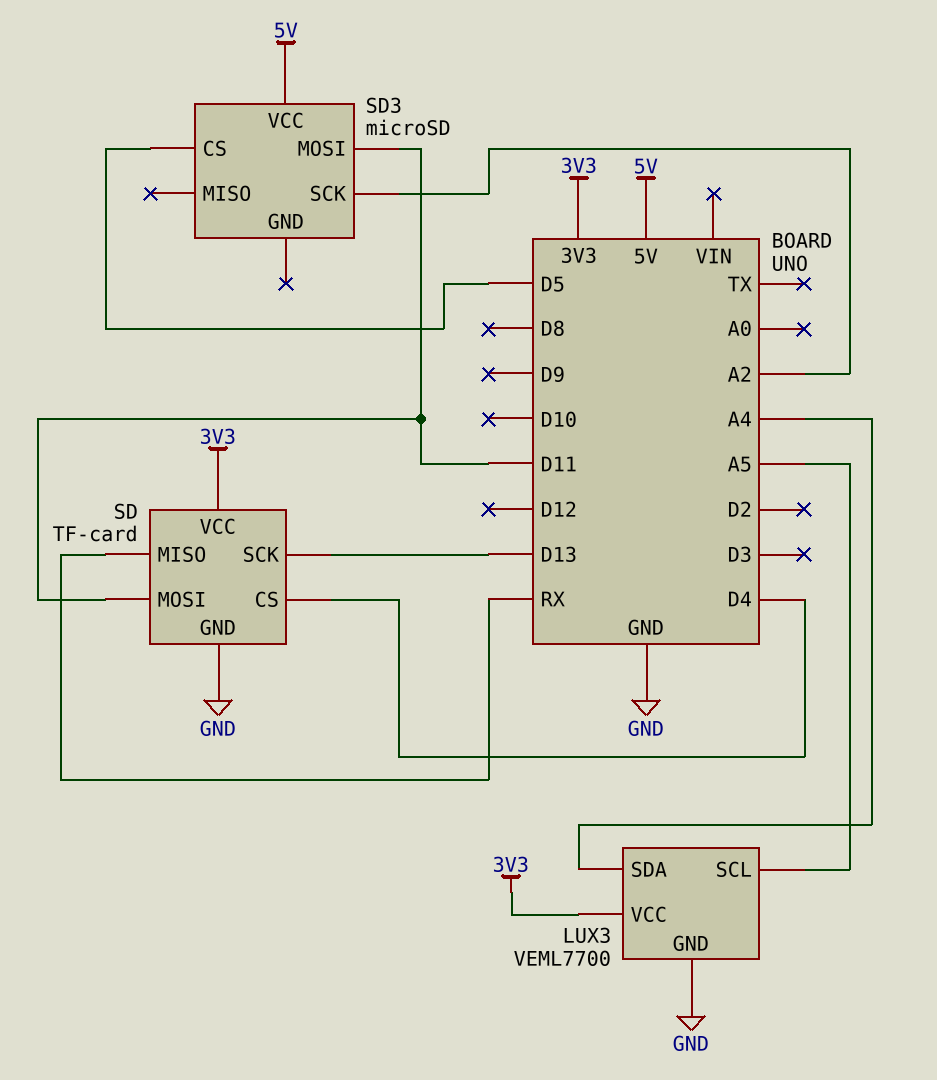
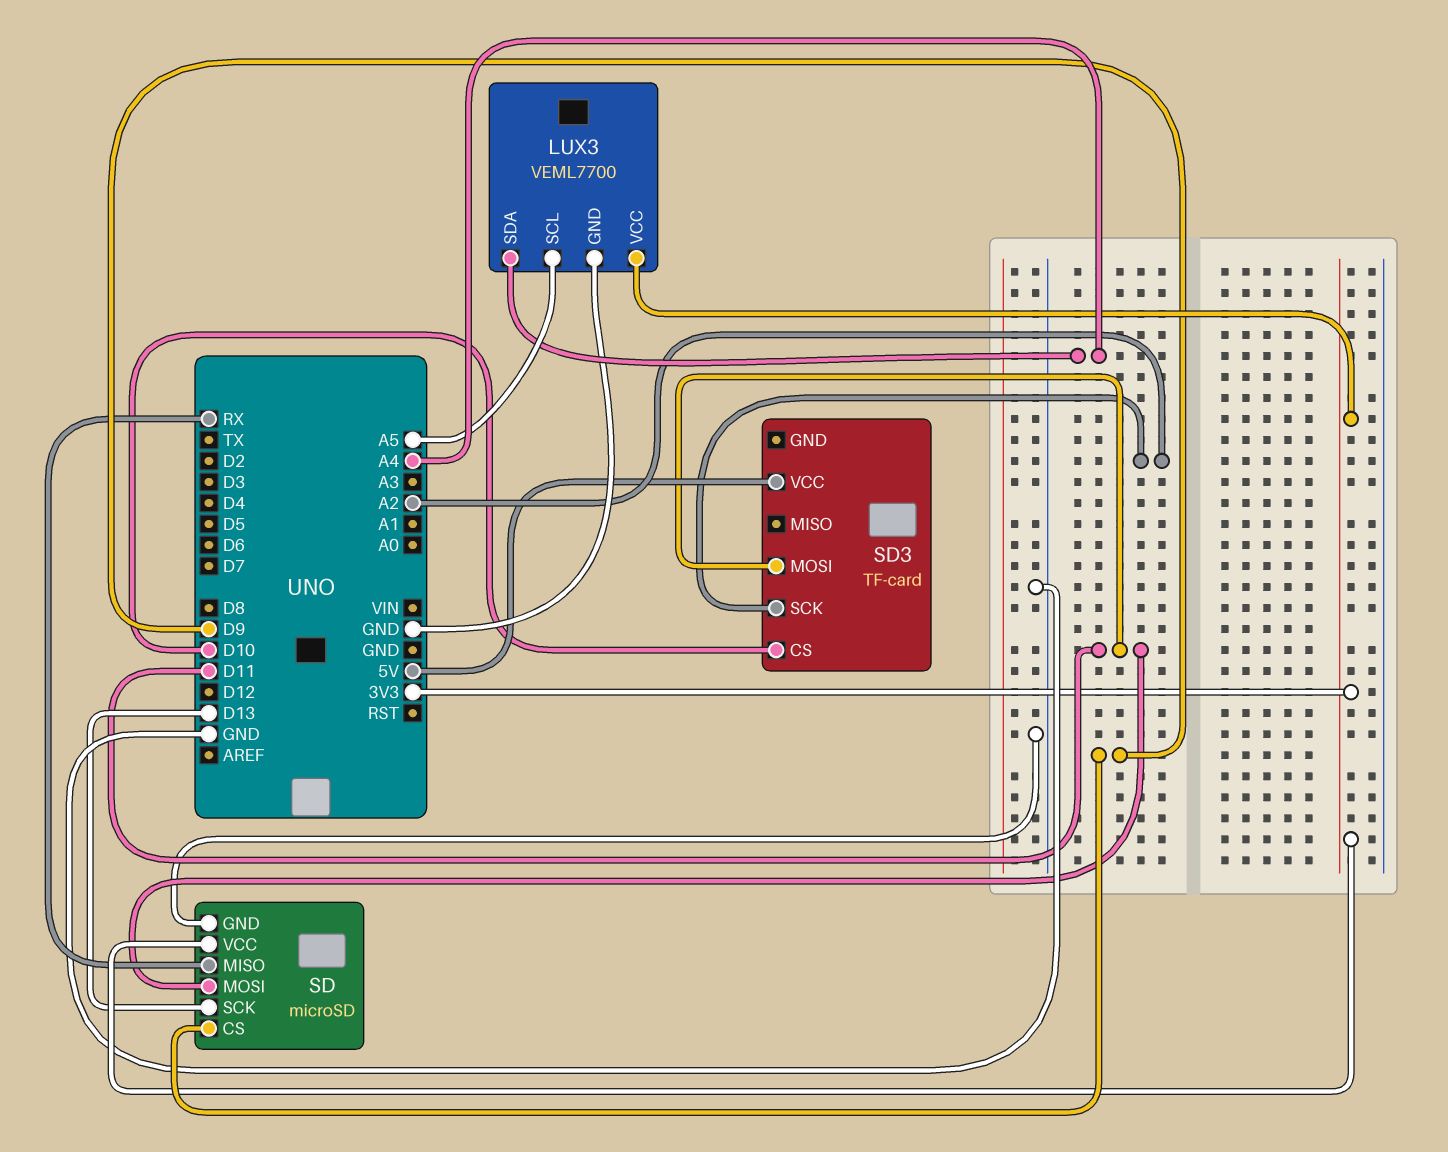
SD: TF-card -> microSD
SD pin CS: D4 -> D9
SD3: microSD -> TF-card
SD3 pin CS: D5 -> D10

